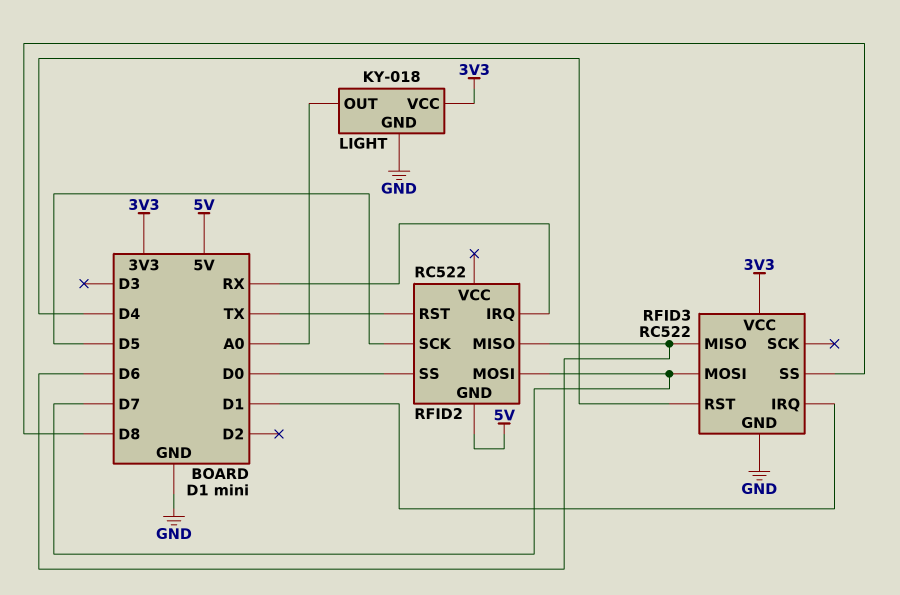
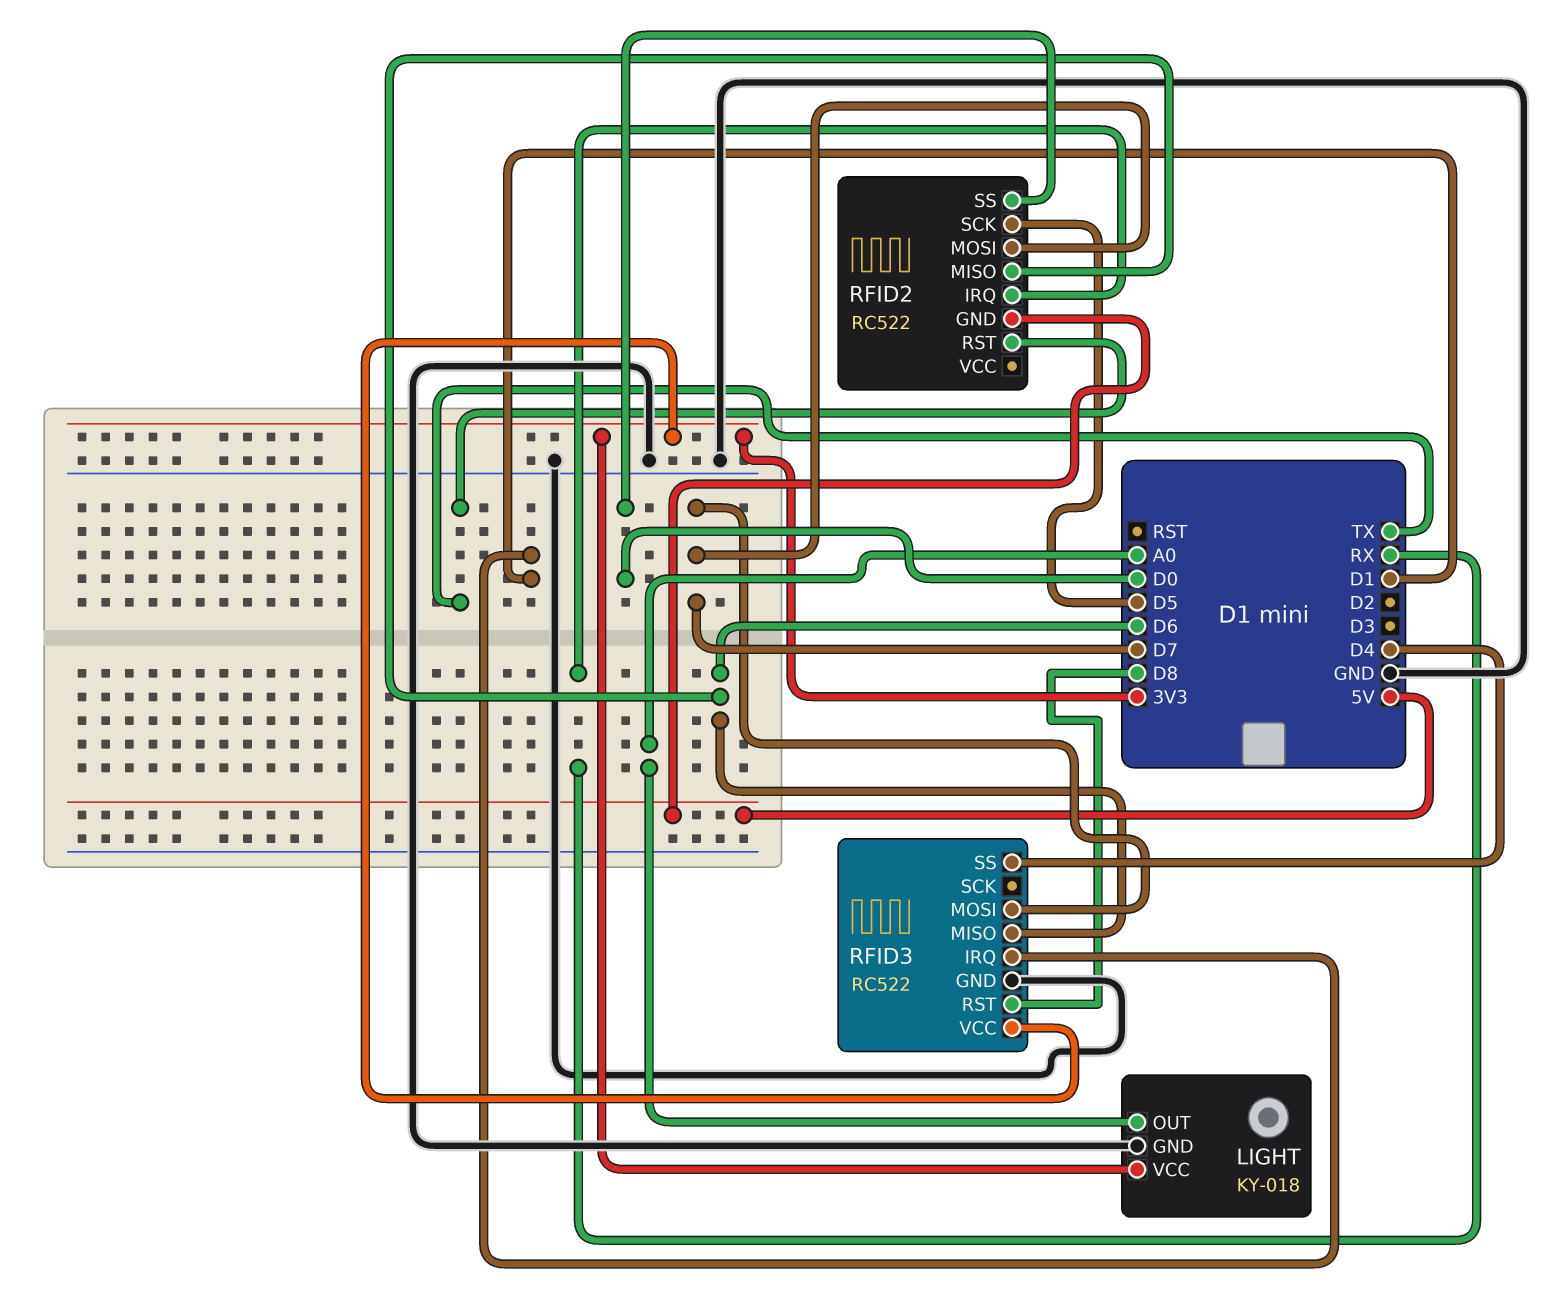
RFID3 pin RST: D4 -> D8
RFID3 pin SS: D8 -> D4

